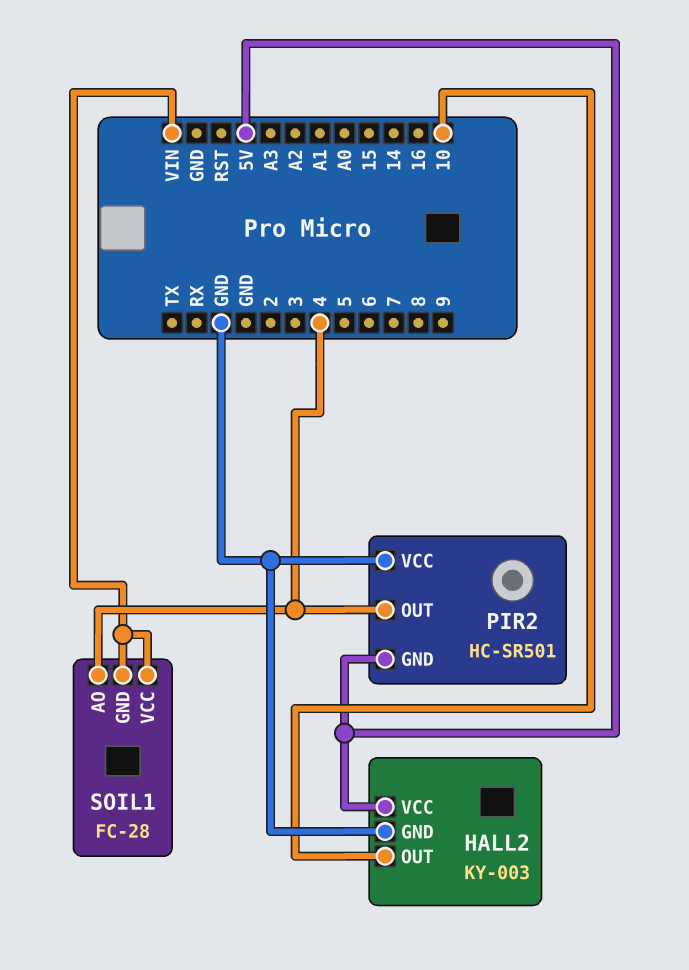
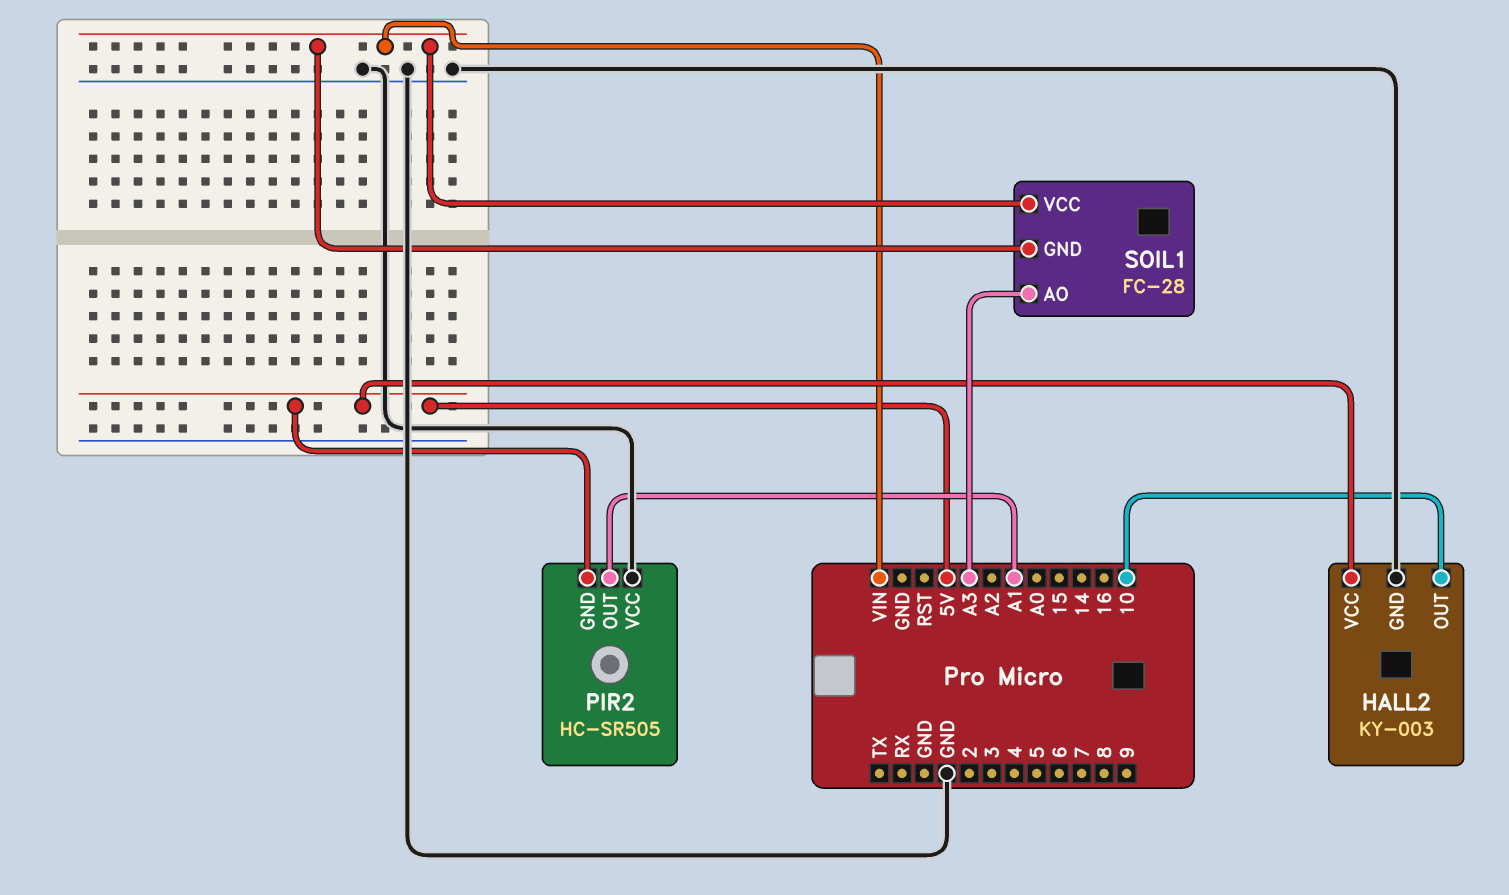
PIR2: HC-SR501 -> HC-SR505
PIR2 pin OUT: 4 -> A1
SOIL1 pin AO: 4 -> A3

